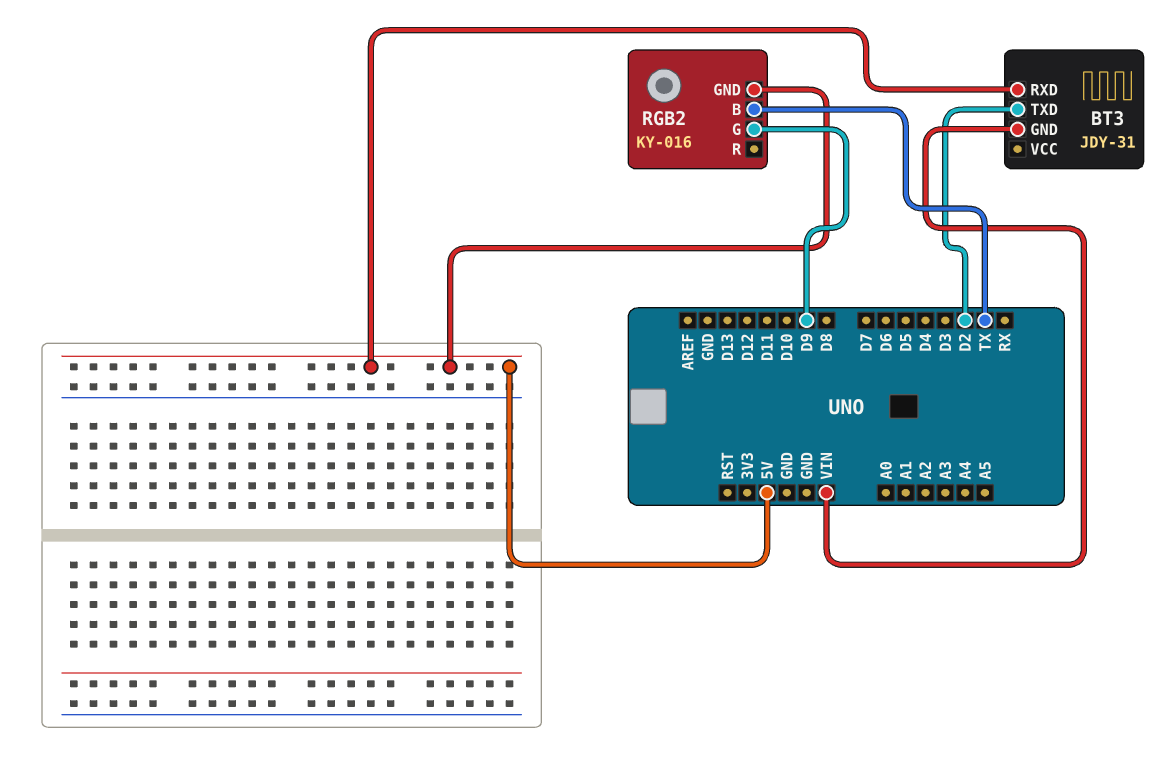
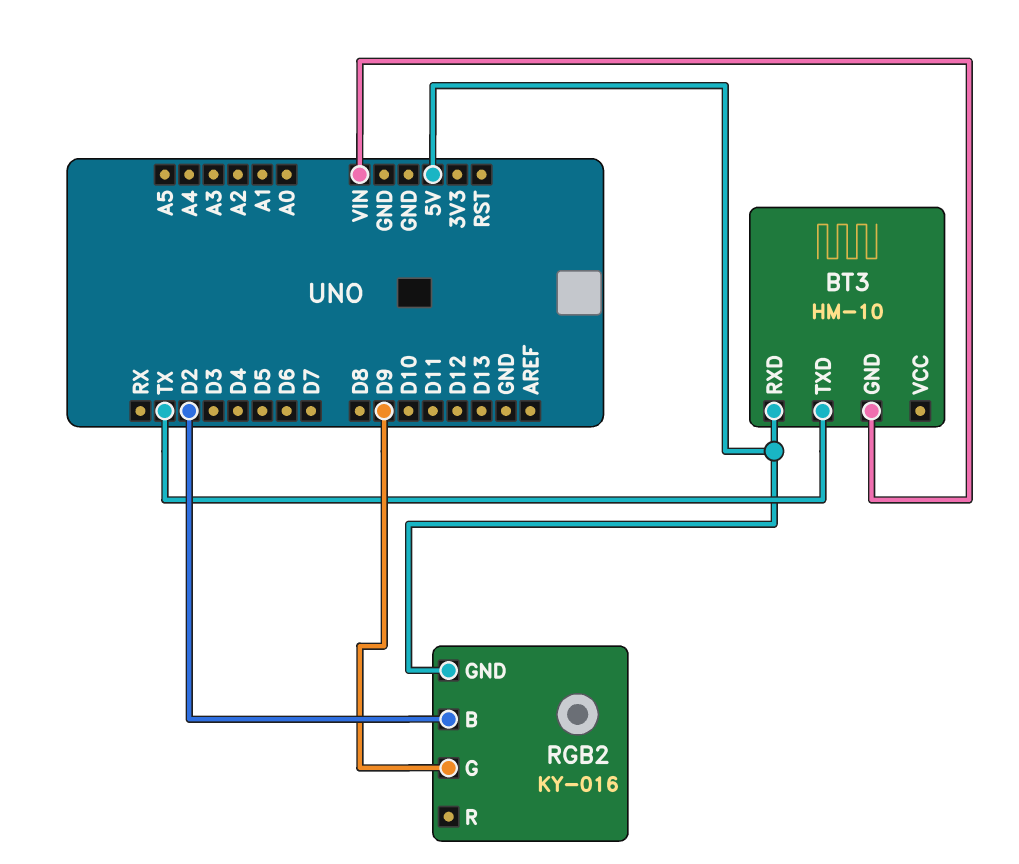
BT3: JDY-31 -> HM-10
BT3 pin TXD: D2 -> TX
RGB2 pin B: TX -> D2

